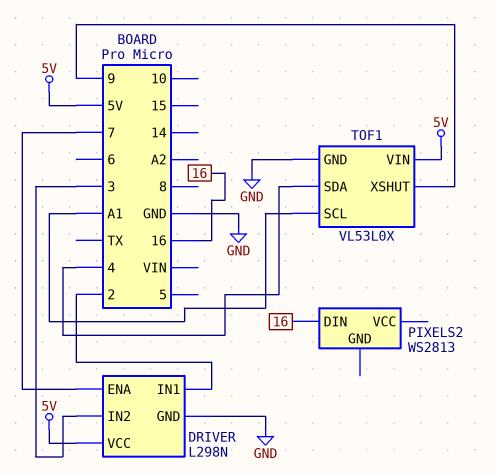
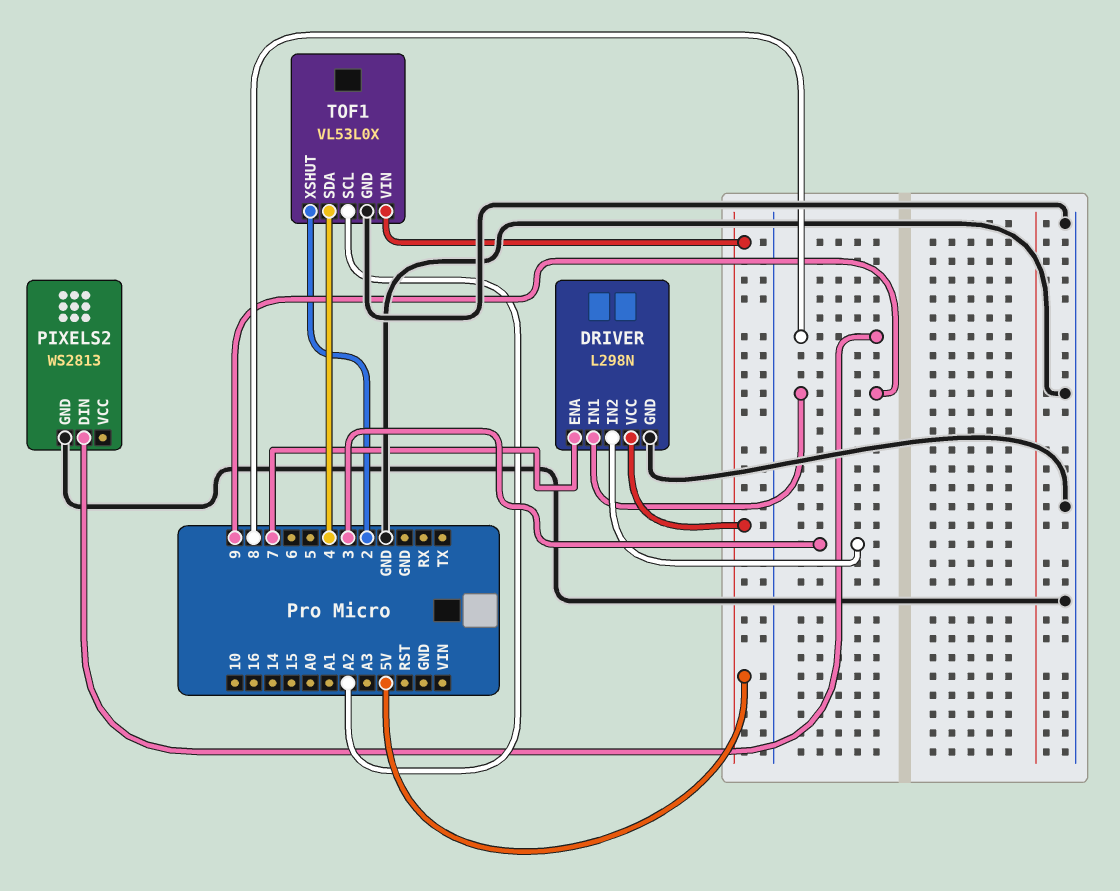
DRIVER pin IN1: 2 -> 9
PIXELS2 pin DIN: 16 -> 8
PIXELS2 pin GND: none -> GND
TOF1 pin SCL: A1 -> A2
TOF1 pin XSHUT: 9 -> 2

